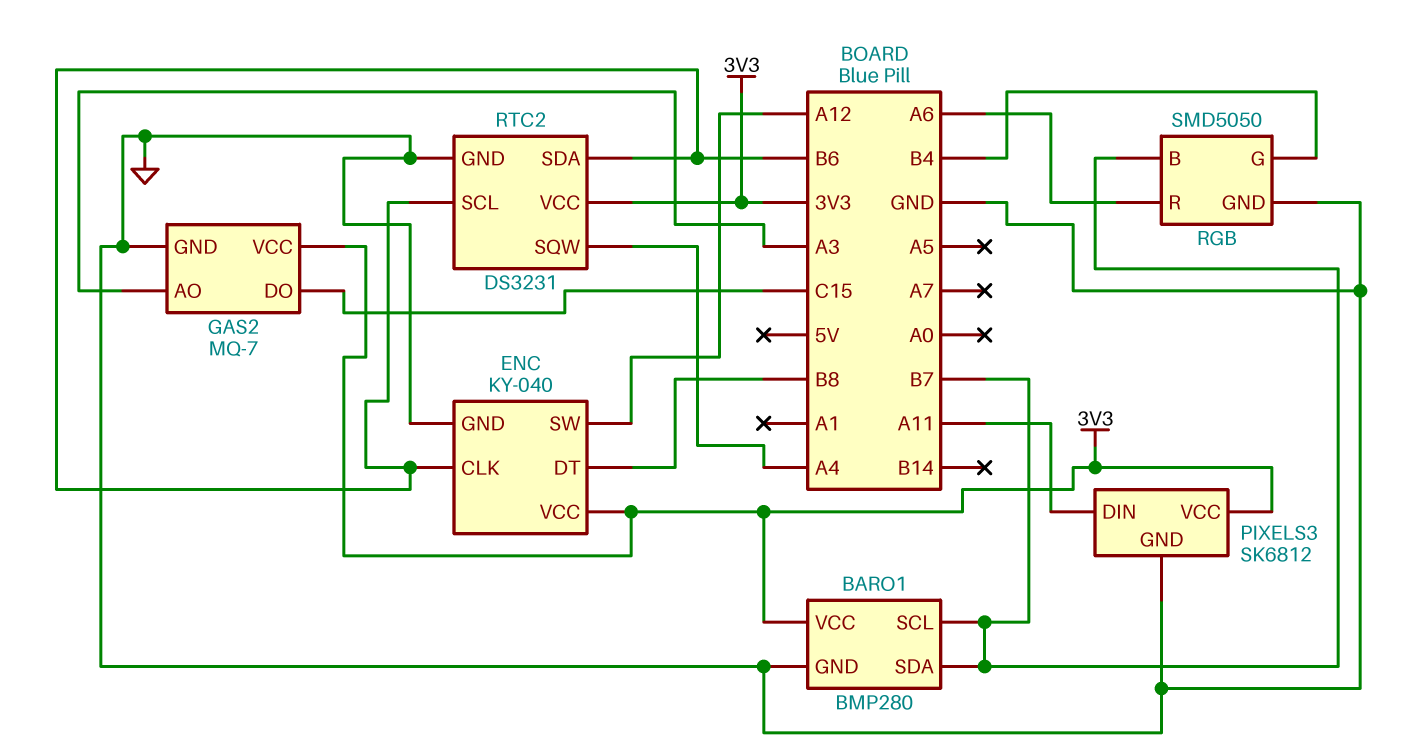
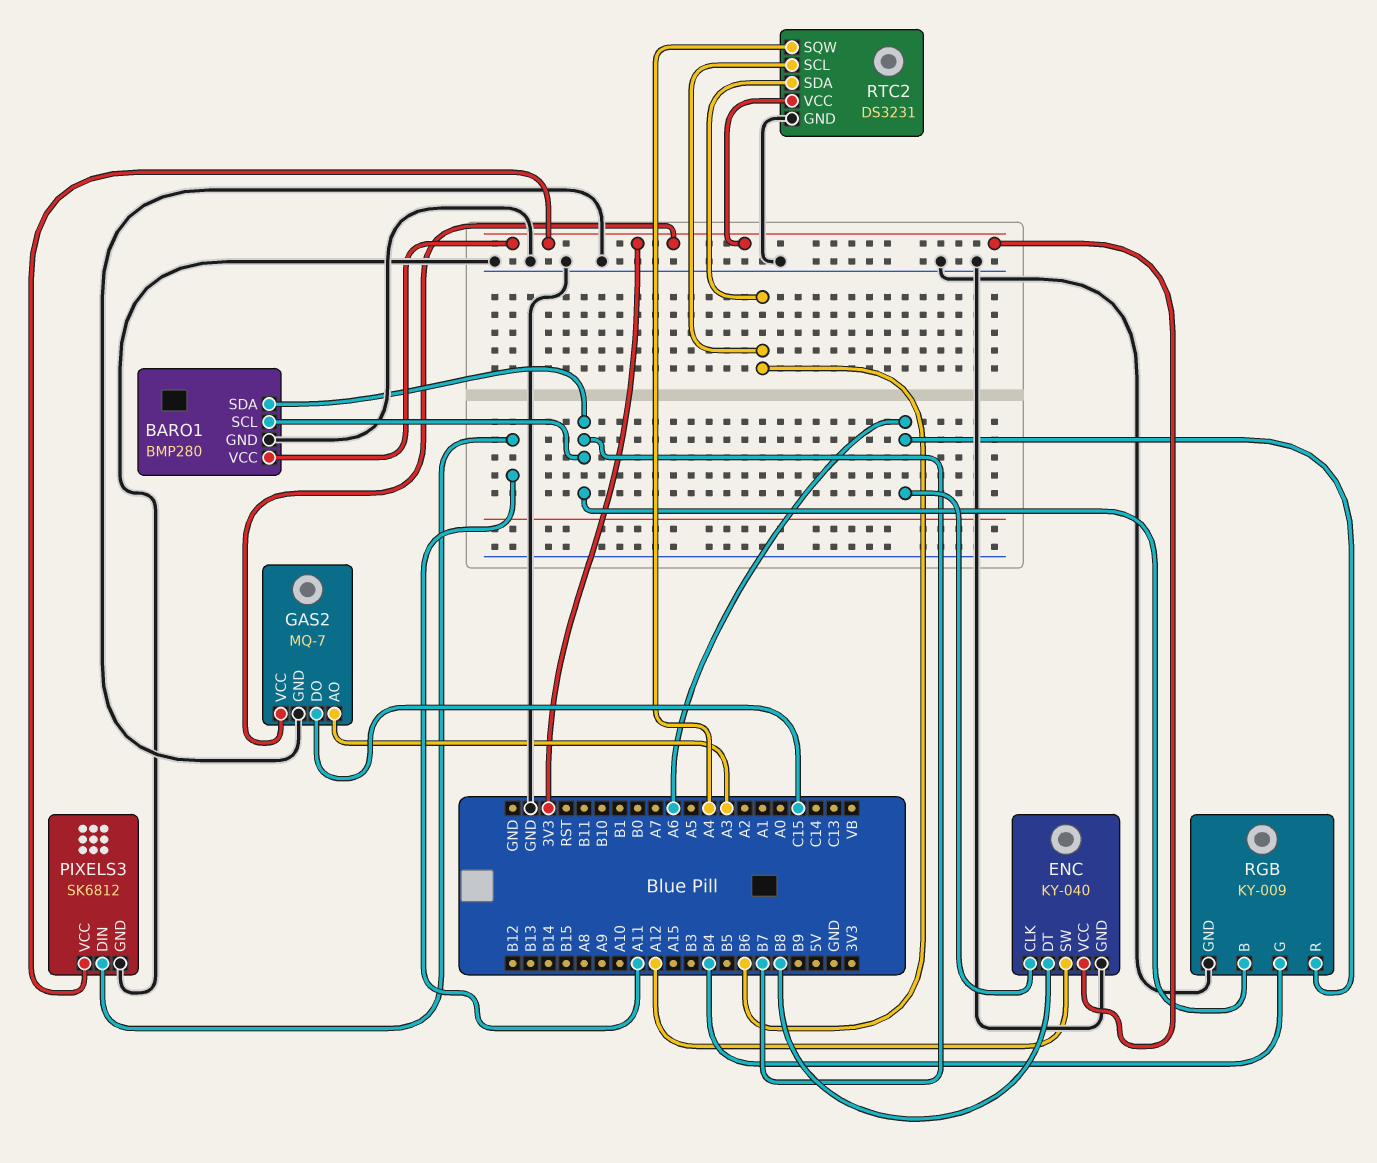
ENC pin CLK: B6 -> A6
RGB: SMD5050 -> KY-009

